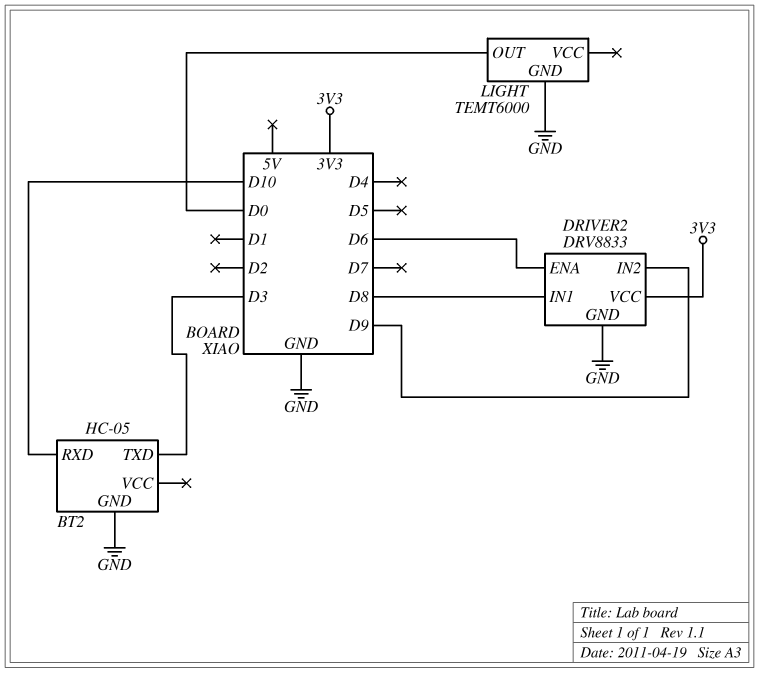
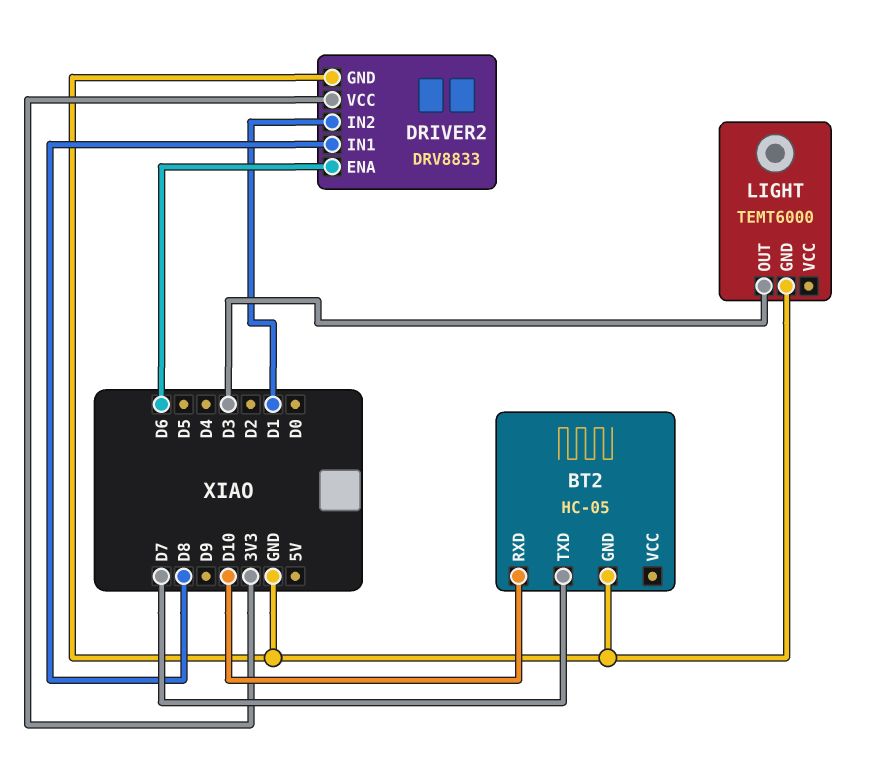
BT2 pin TXD: D3 -> D7
DRIVER2 pin IN2: D9 -> D1
LIGHT pin OUT: D0 -> D3

